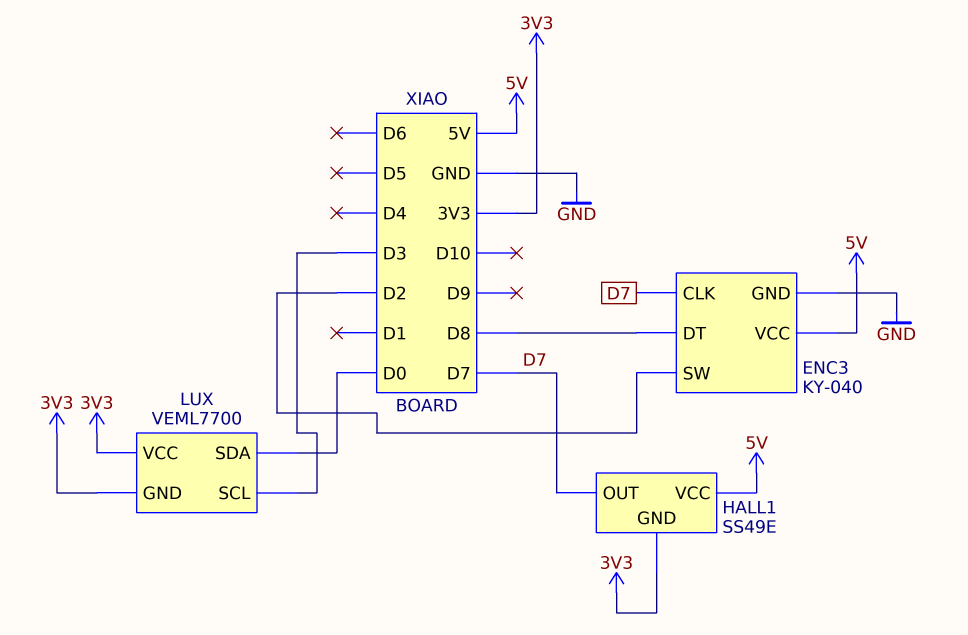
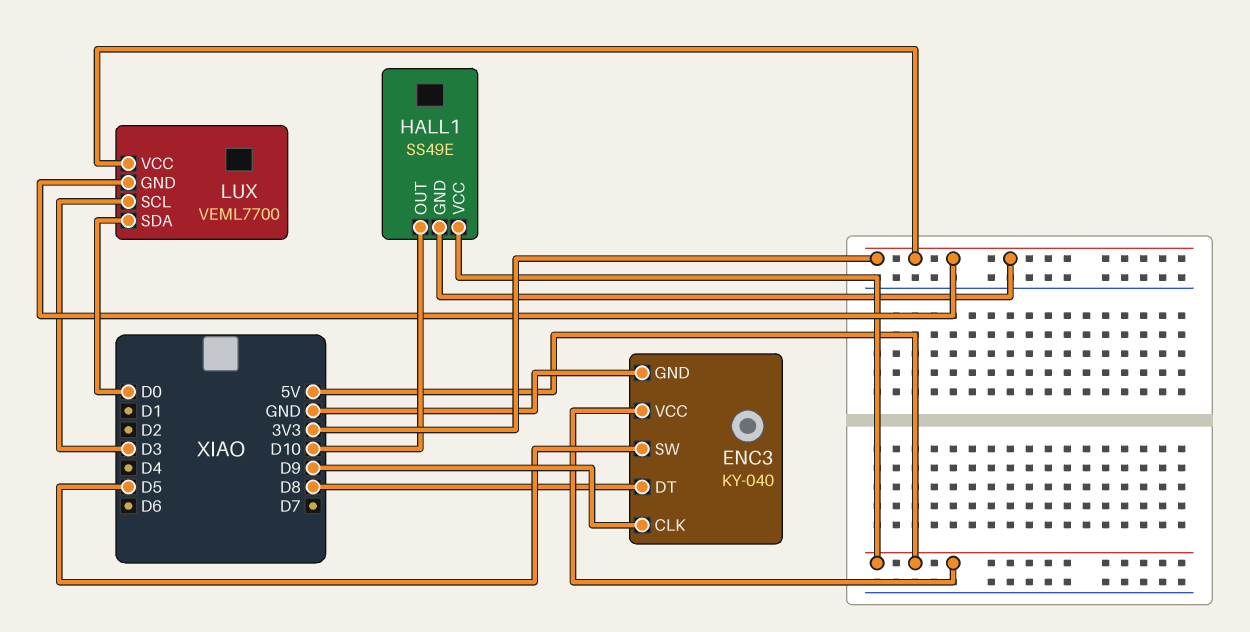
ENC3 pin CLK: D7 -> D9
ENC3 pin SW: D2 -> D5
HALL1 pin OUT: D7 -> D10

